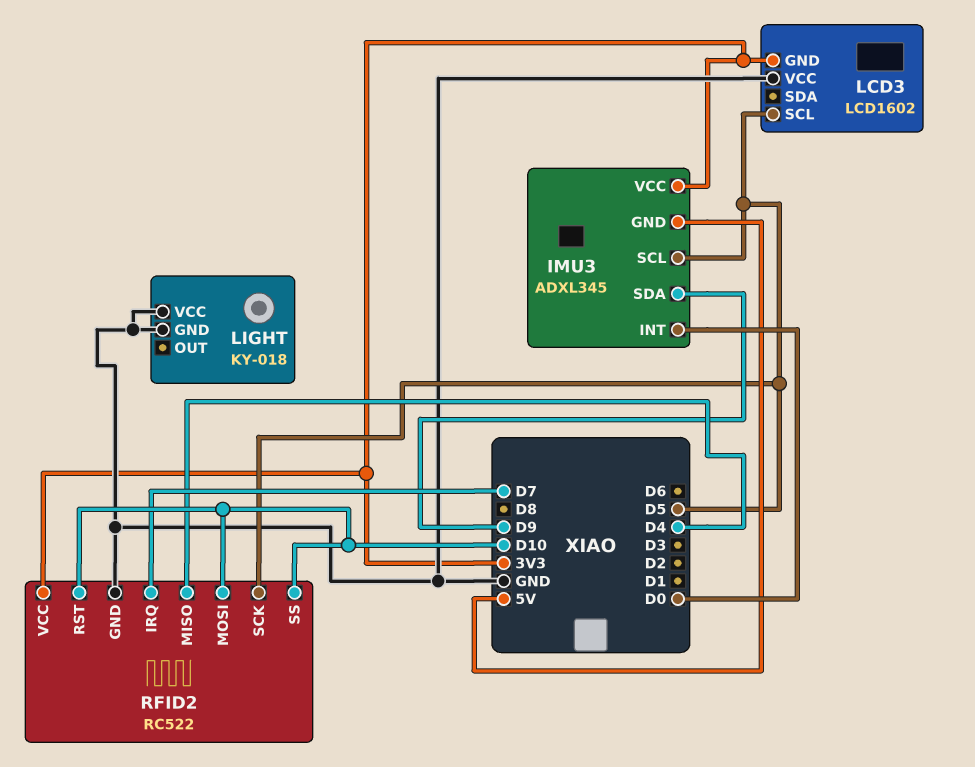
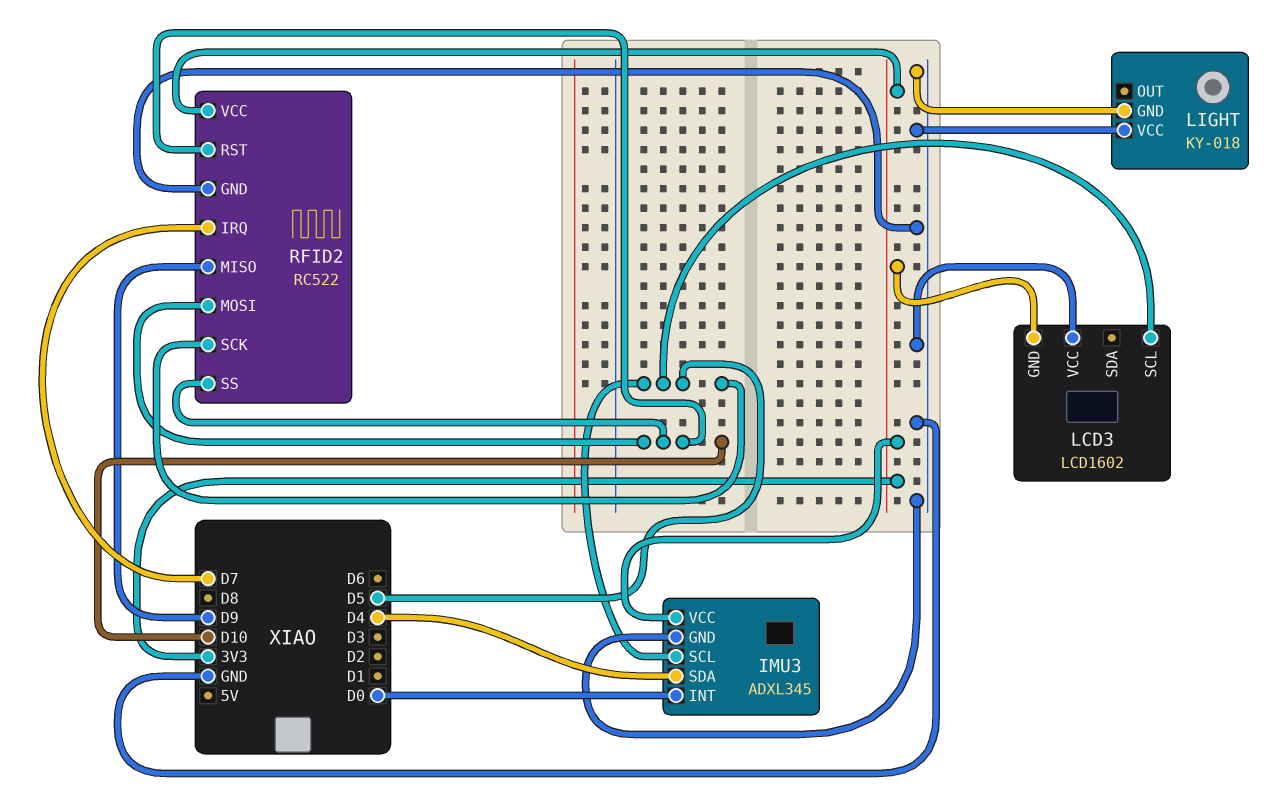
IMU3 pin GND: 5V -> GND
IMU3 pin SDA: D9 -> D4
RFID2 pin MISO: D4 -> D9

